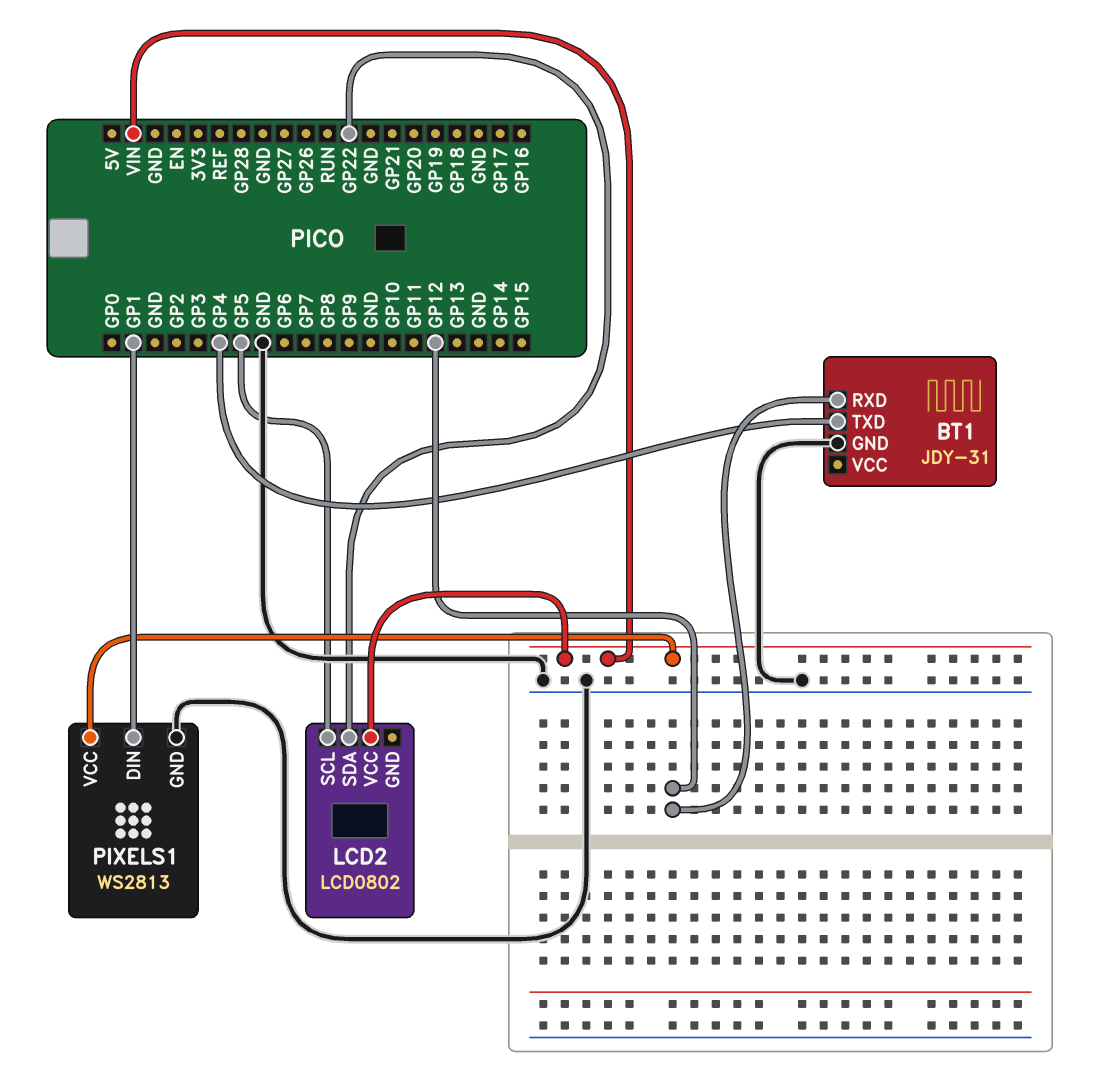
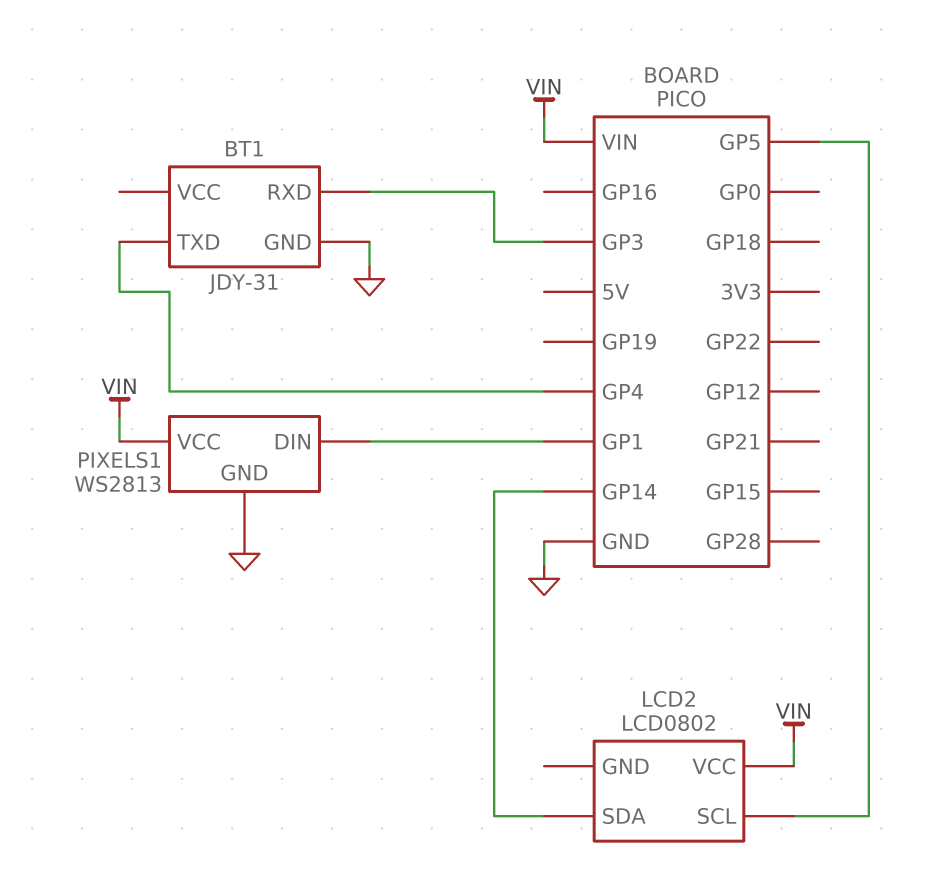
BT1 pin RXD: GP12 -> GP3
LCD2 pin SDA: GP22 -> GP14

